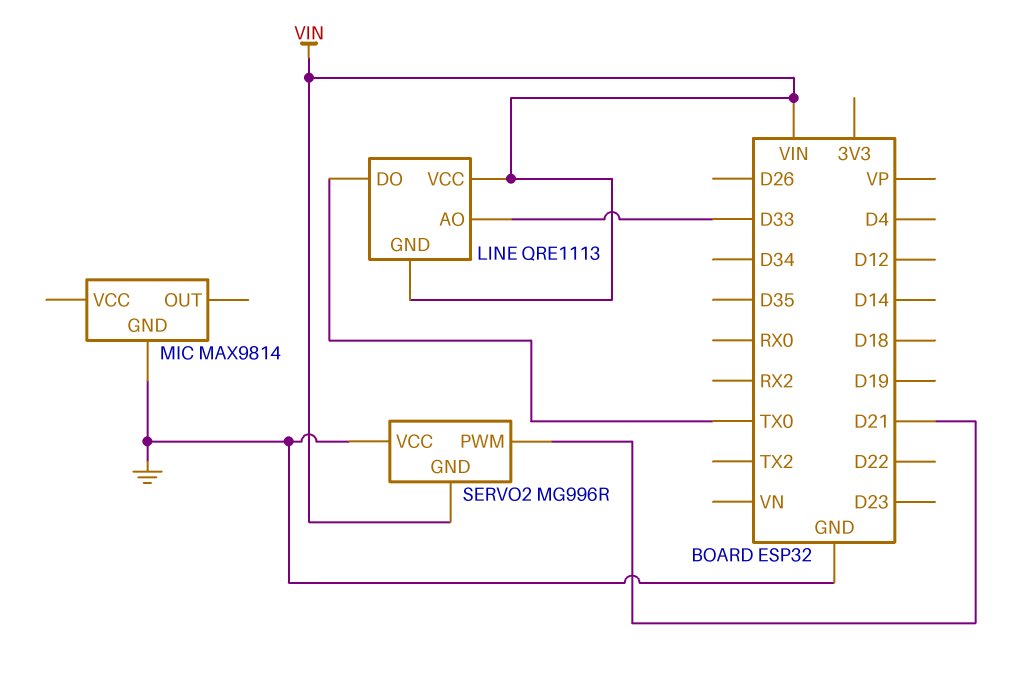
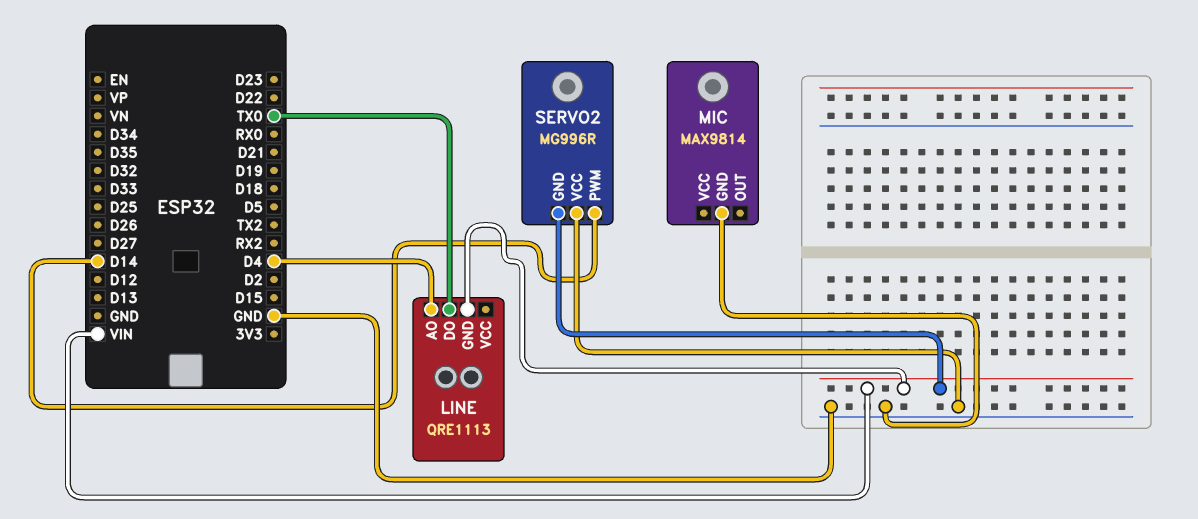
LINE pin AO: D33 -> D4
LINE pin VCC: VIN -> none
SERVO2 pin PWM: D21 -> D14

